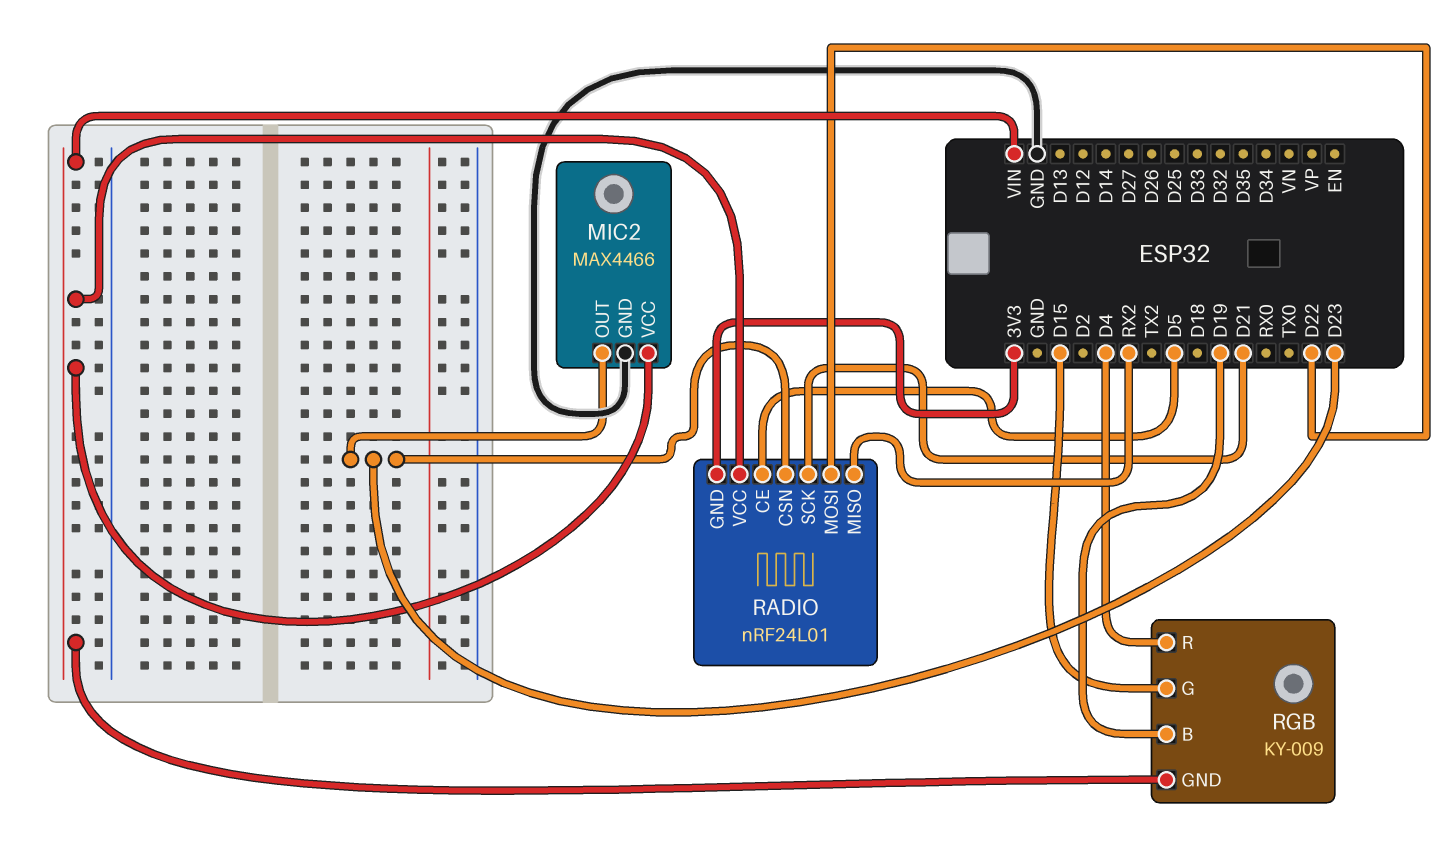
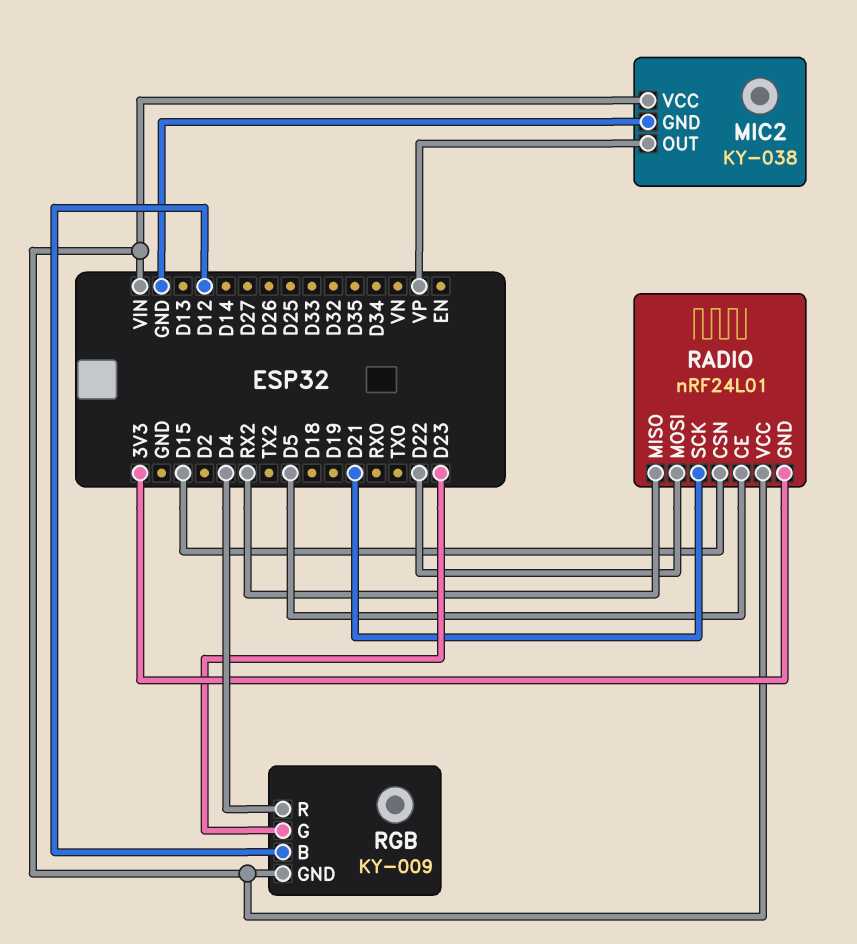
MIC2: MAX4466 -> KY-038
MIC2 pin OUT: D23 -> VP
RADIO pin CSN: D23 -> D15
RGB pin B: D19 -> D12
RGB pin G: D15 -> D23

